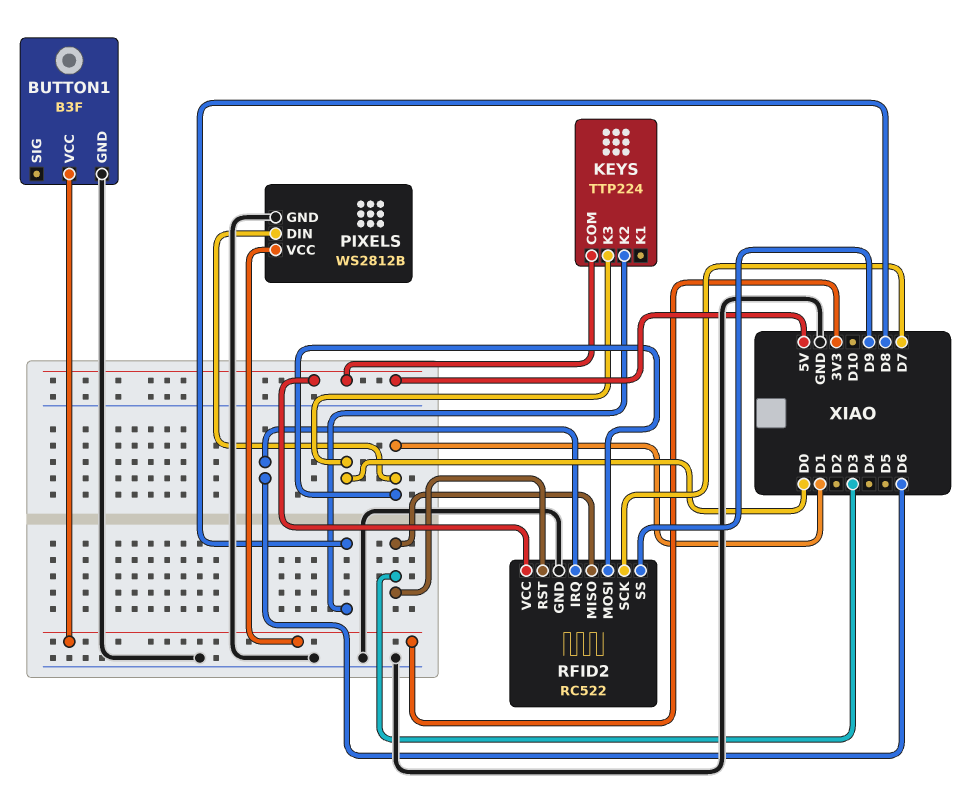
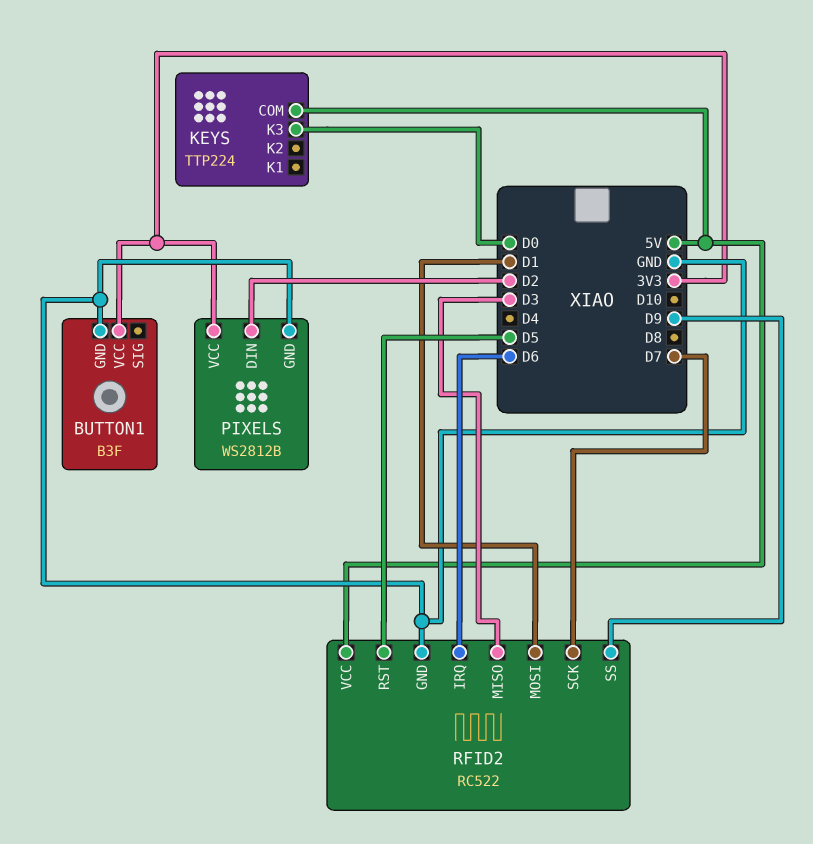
KEYS pin K2: D8 -> none
PIXELS pin DIN: D1 -> D2
RFID2 pin RST: D3 -> D5

